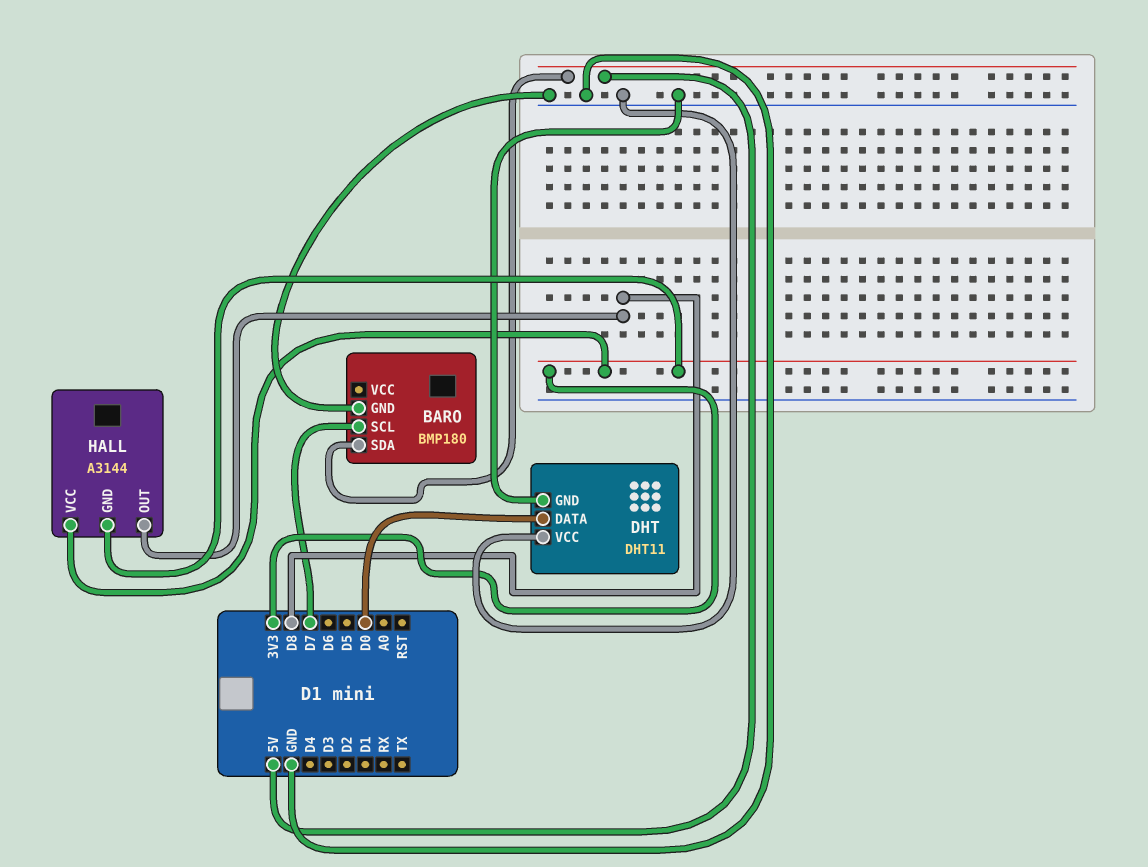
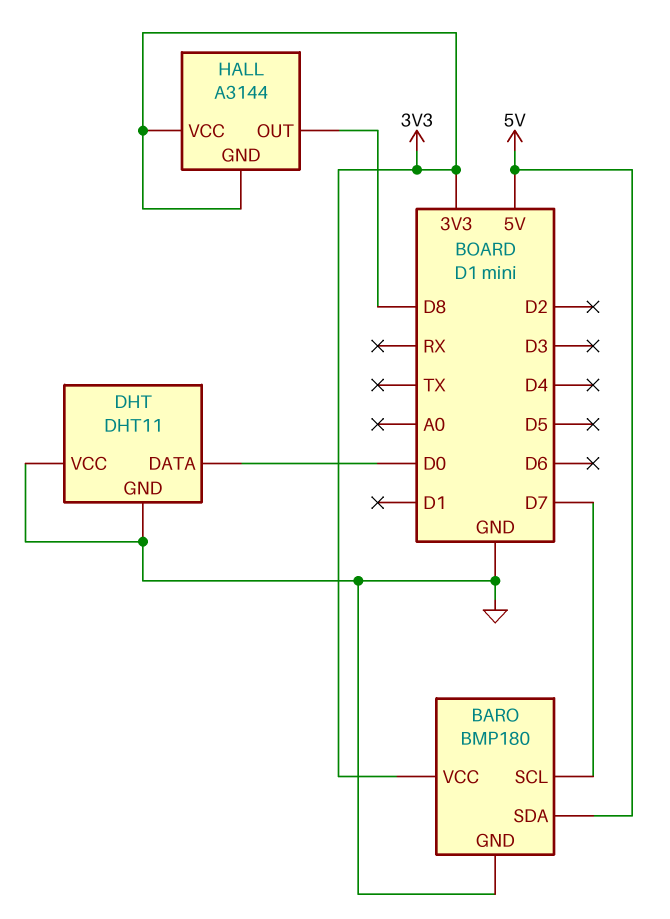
BARO pin VCC: none -> 3V3

